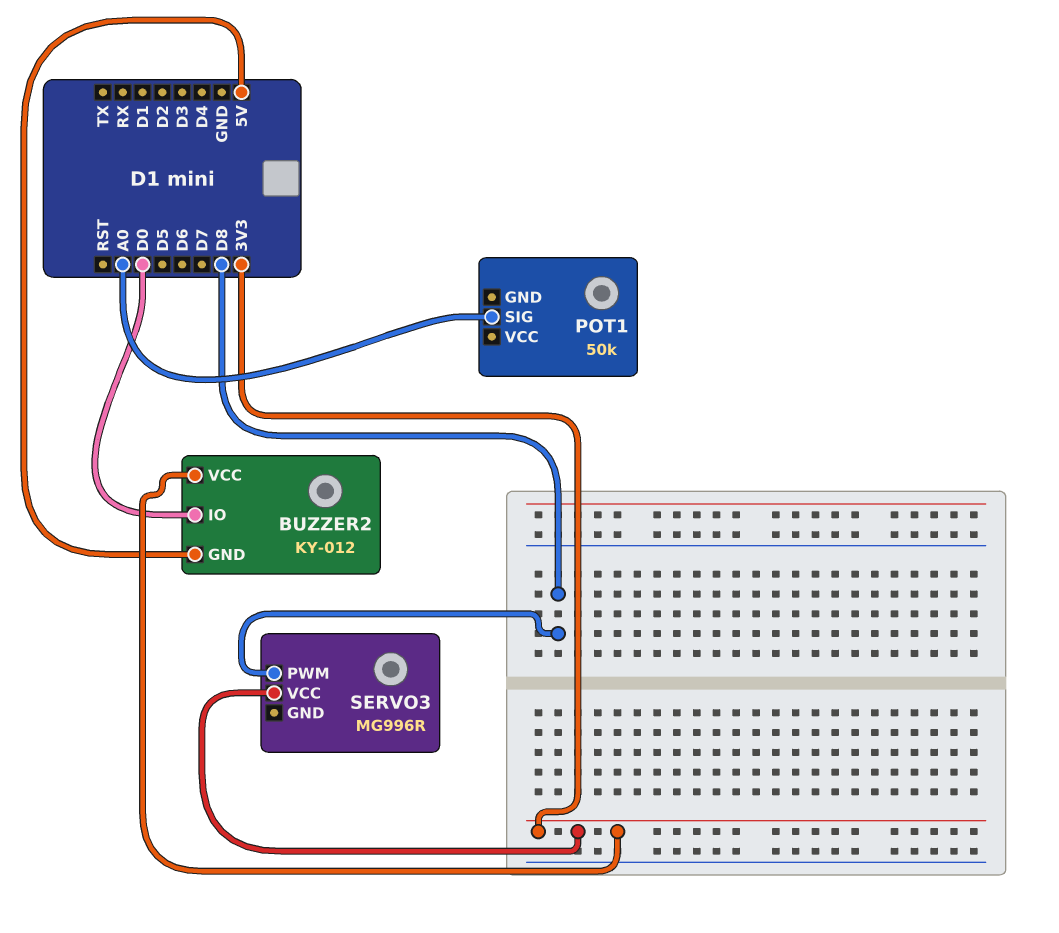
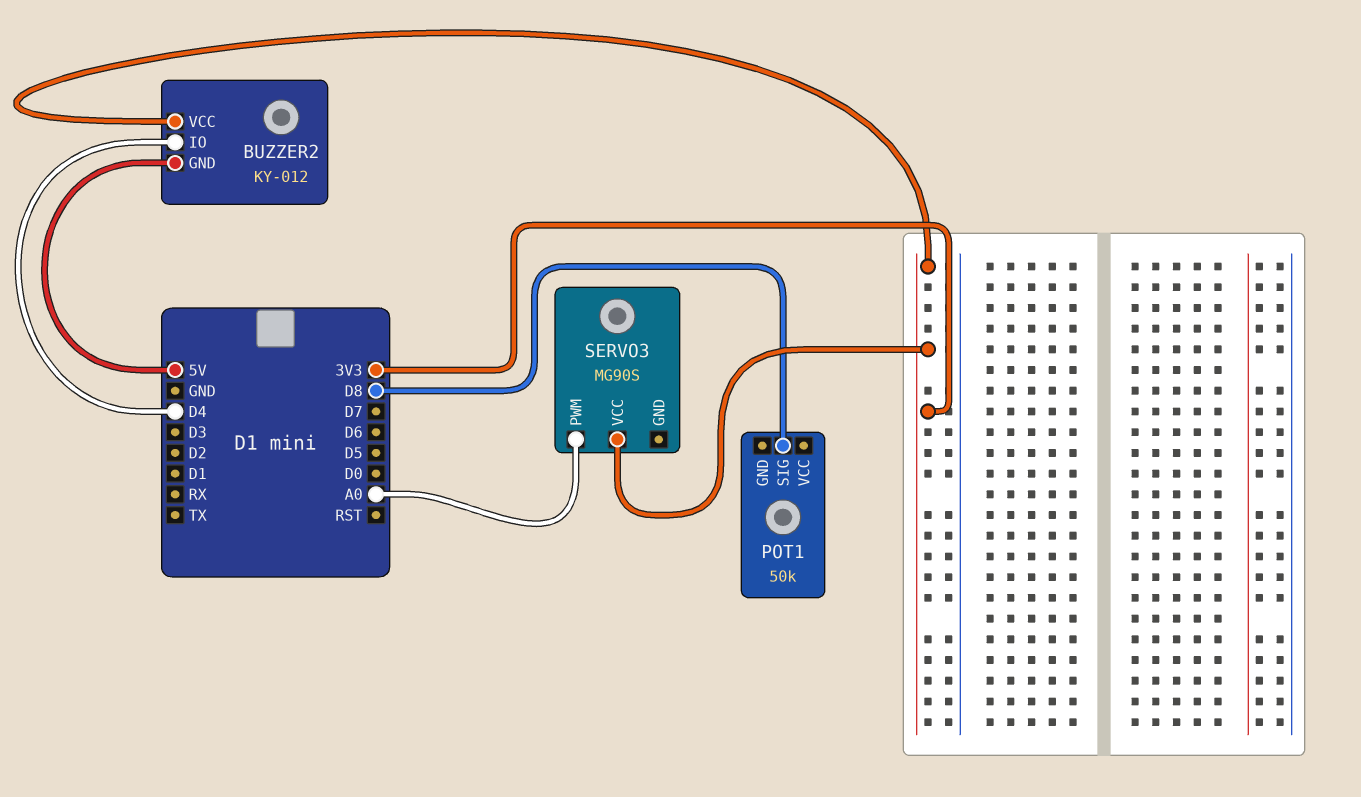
BUZZER2 pin IO: D0 -> D4
POT1 pin SIG: A0 -> D8
SERVO3: MG996R -> MG90S
SERVO3 pin PWM: D8 -> A0

